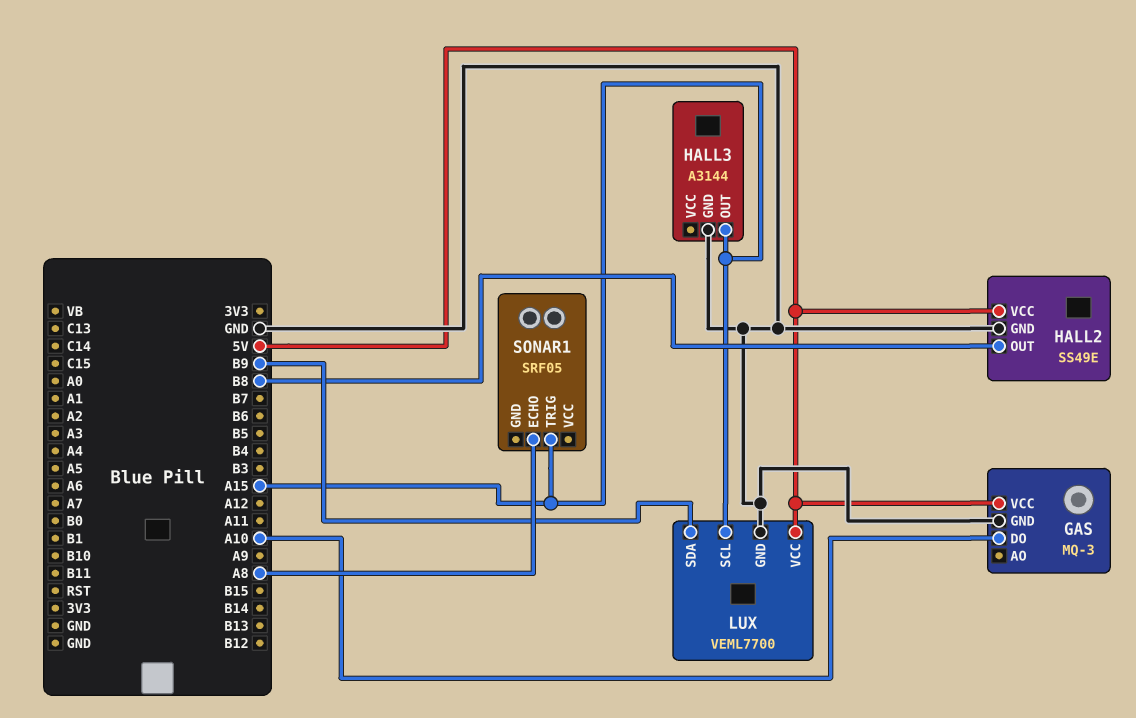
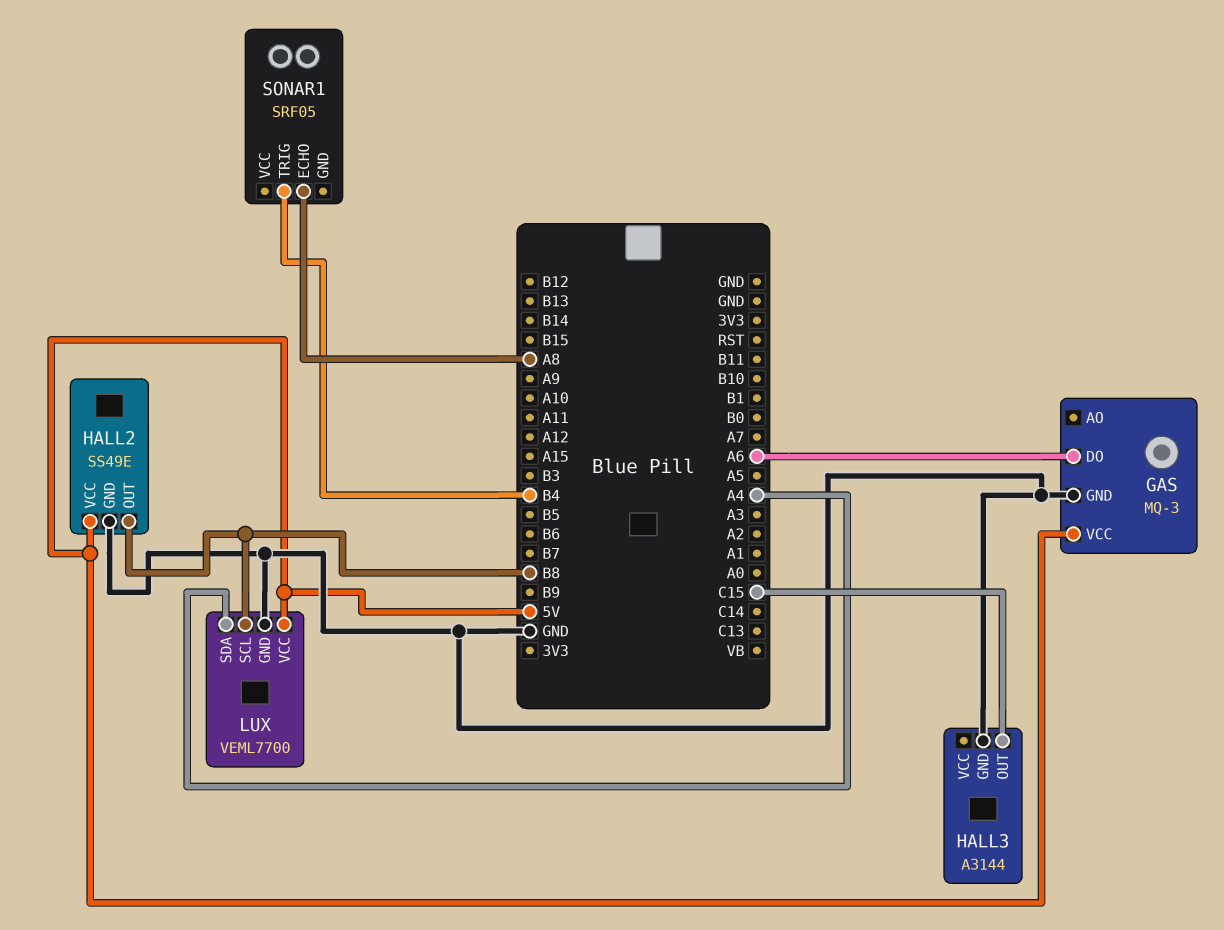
GAS pin DO: A10 -> A6
HALL3 pin OUT: A15 -> C15
LUX pin SCL: A15 -> B8
LUX pin SDA: B9 -> A4
SONAR1 pin TRIG: A15 -> B4

